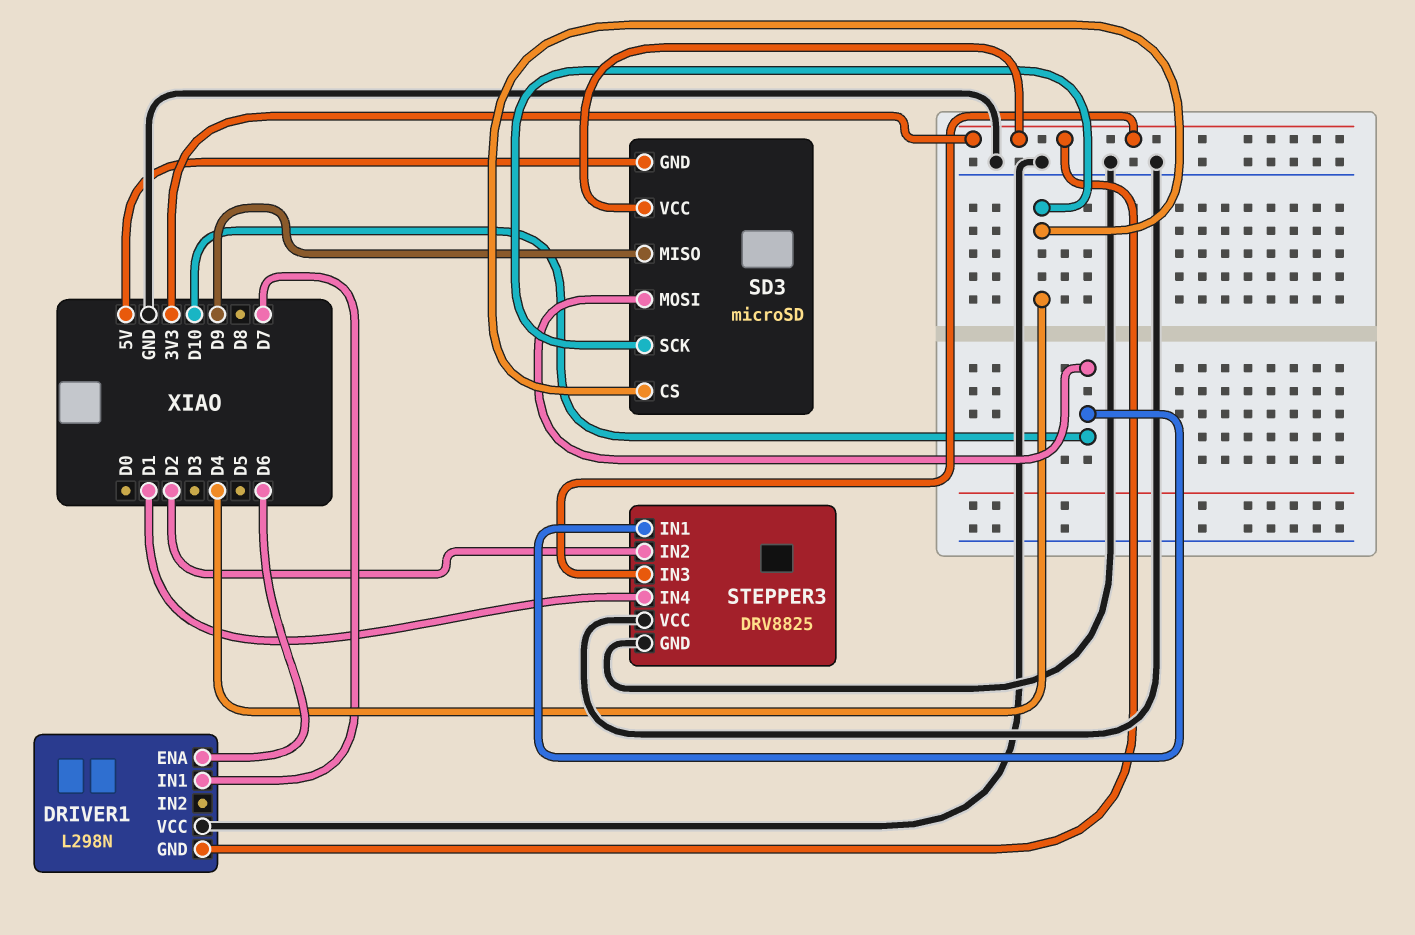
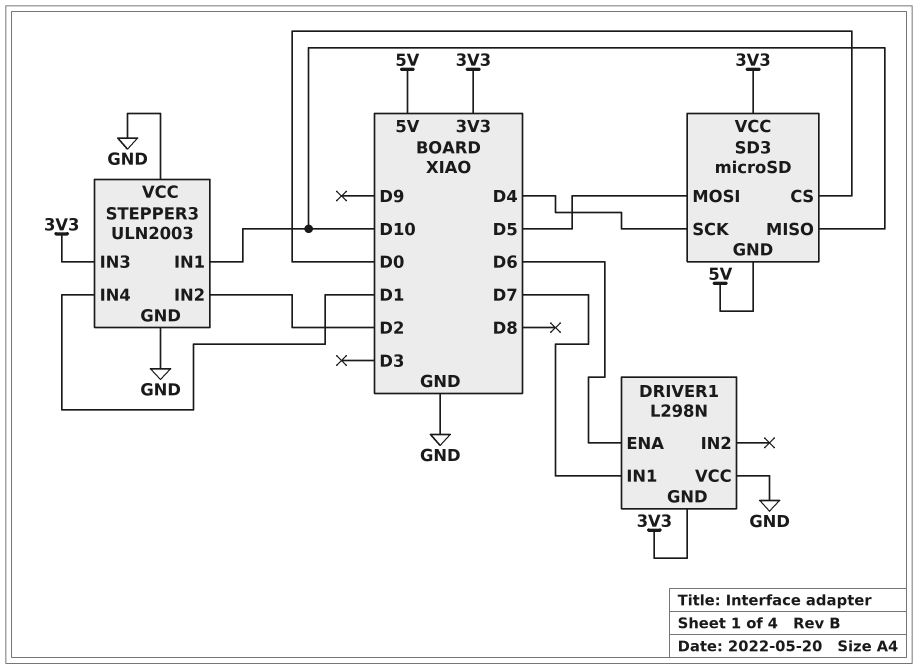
SD3 pin CS: D4 -> D0
SD3 pin MISO: D9 -> D10
SD3 pin MOSI: D10 -> D5
STEPPER3: DRV8825 -> ULN2003

